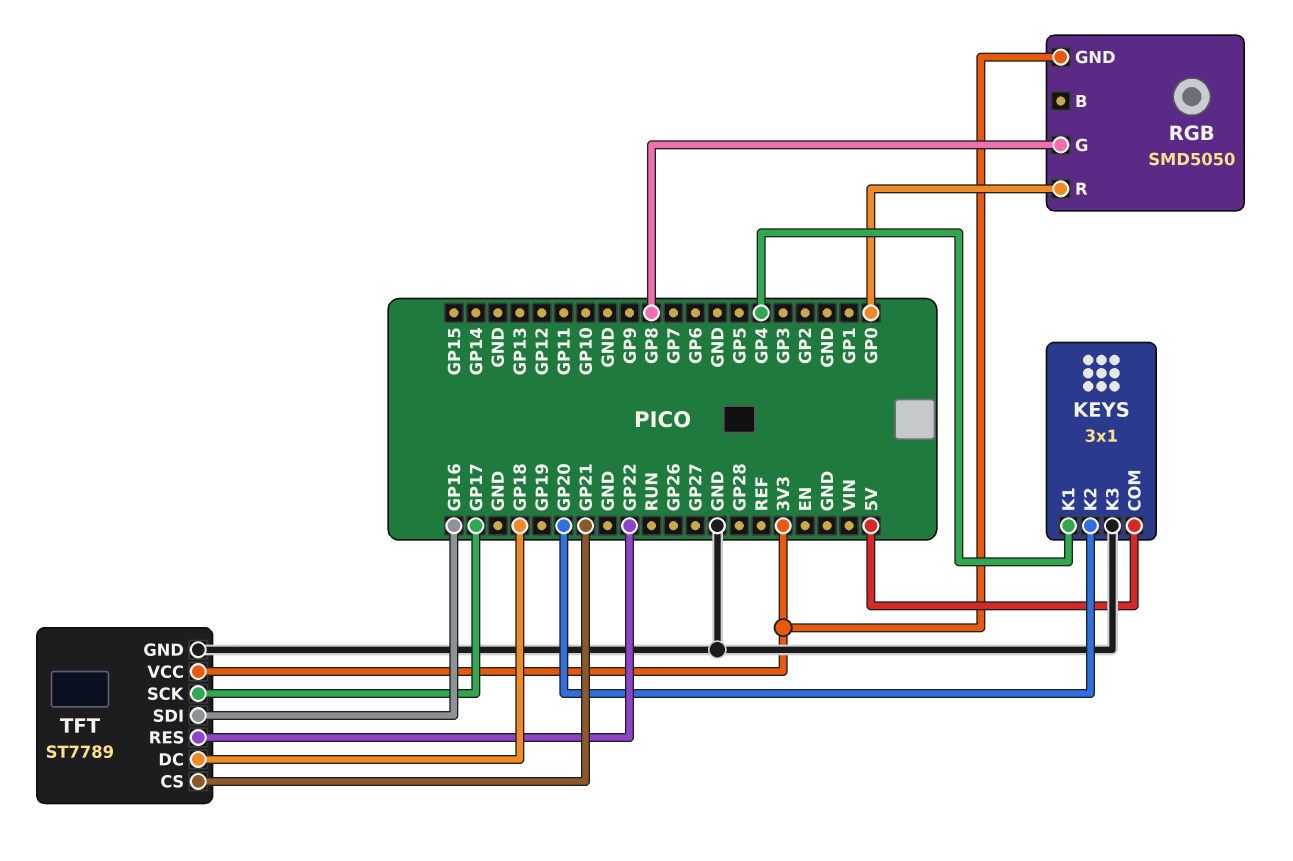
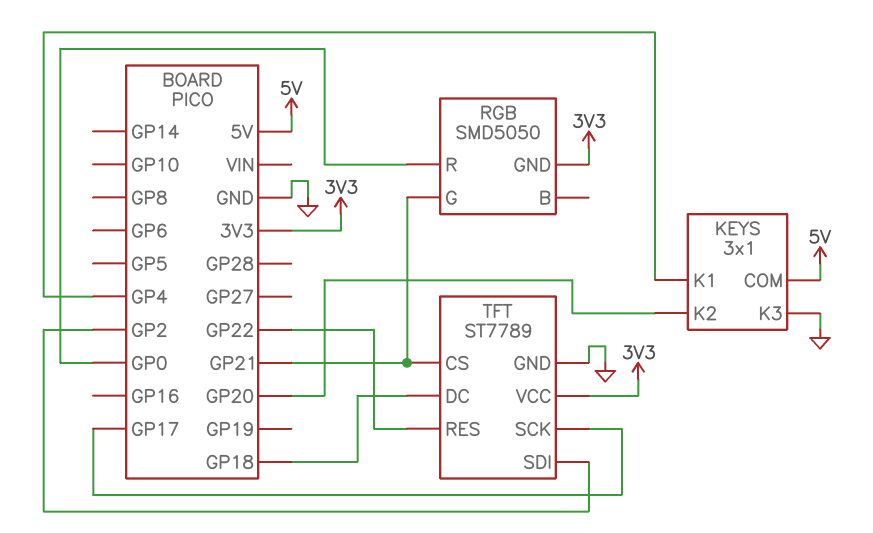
RGB pin G: GP8 -> GP21
TFT pin SDI: GP16 -> GP2

